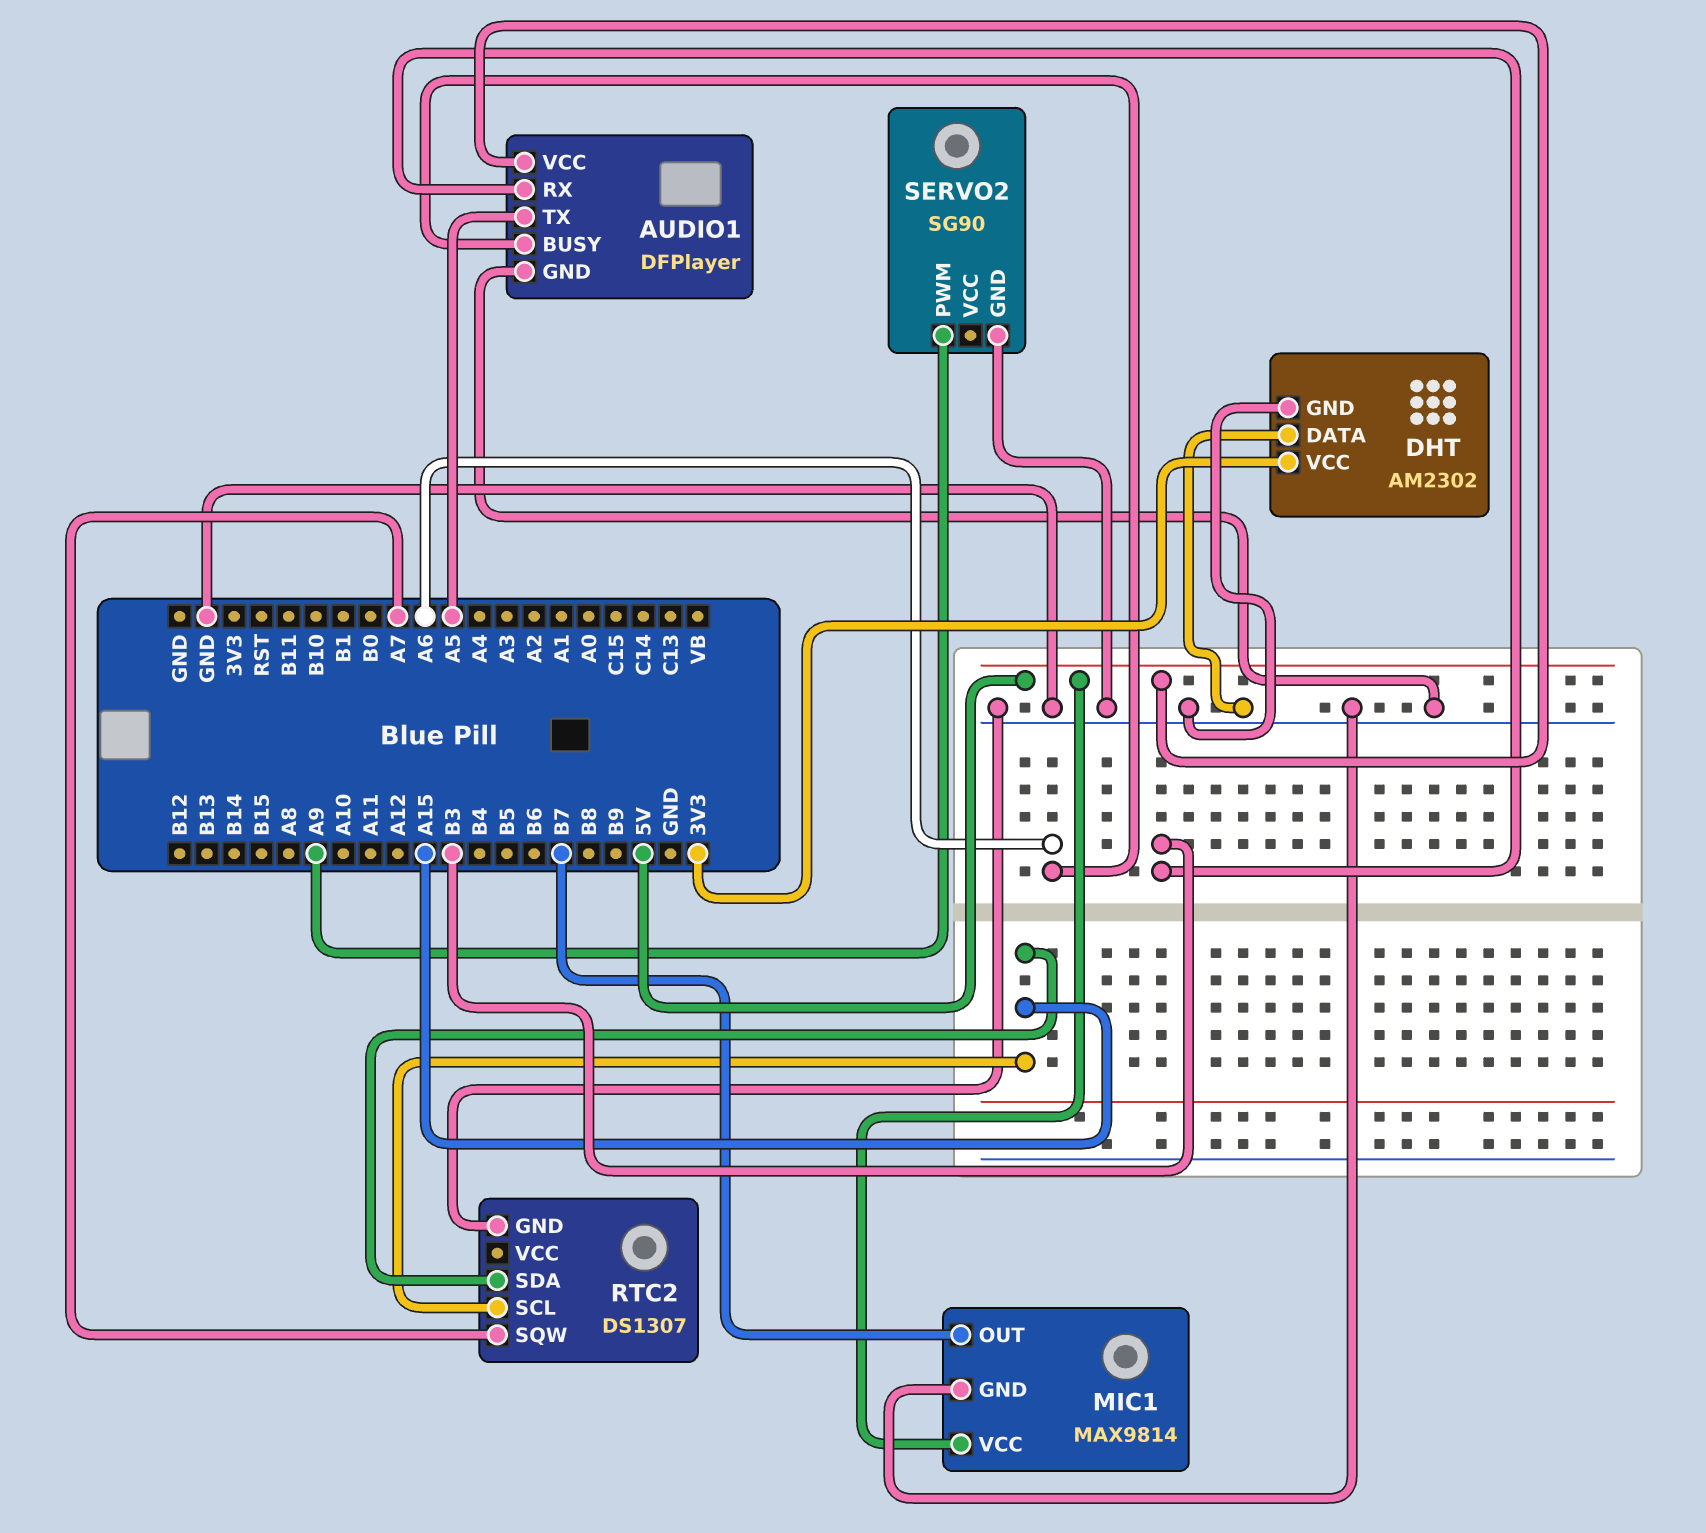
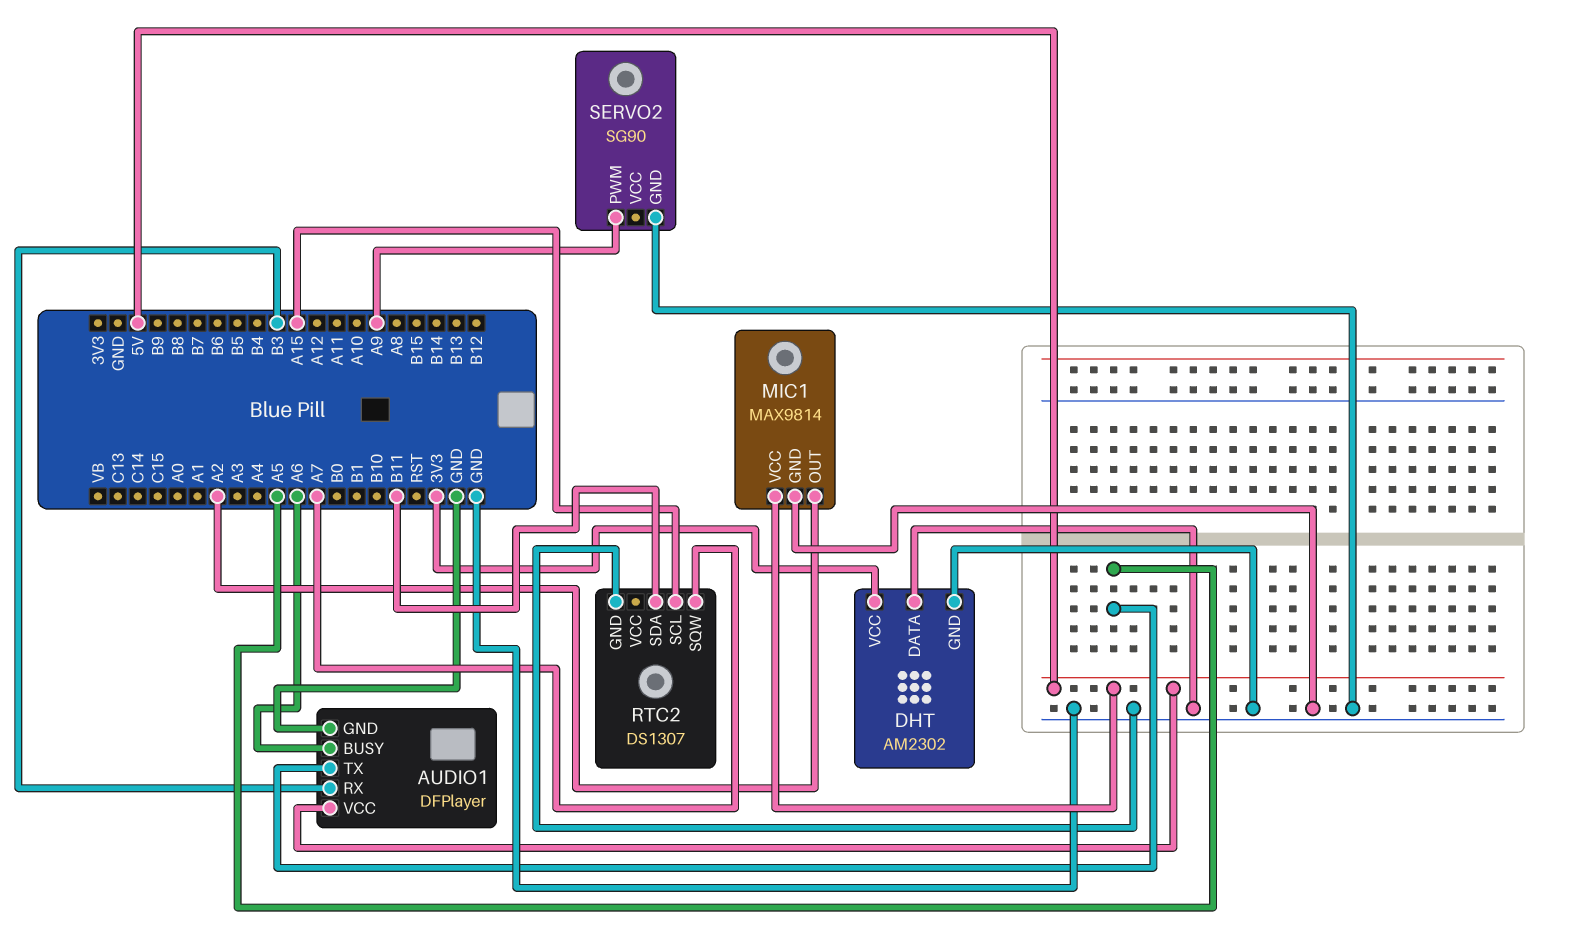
MIC1 pin OUT: B7 -> A2
RTC2 pin SDA: A15 -> B11

